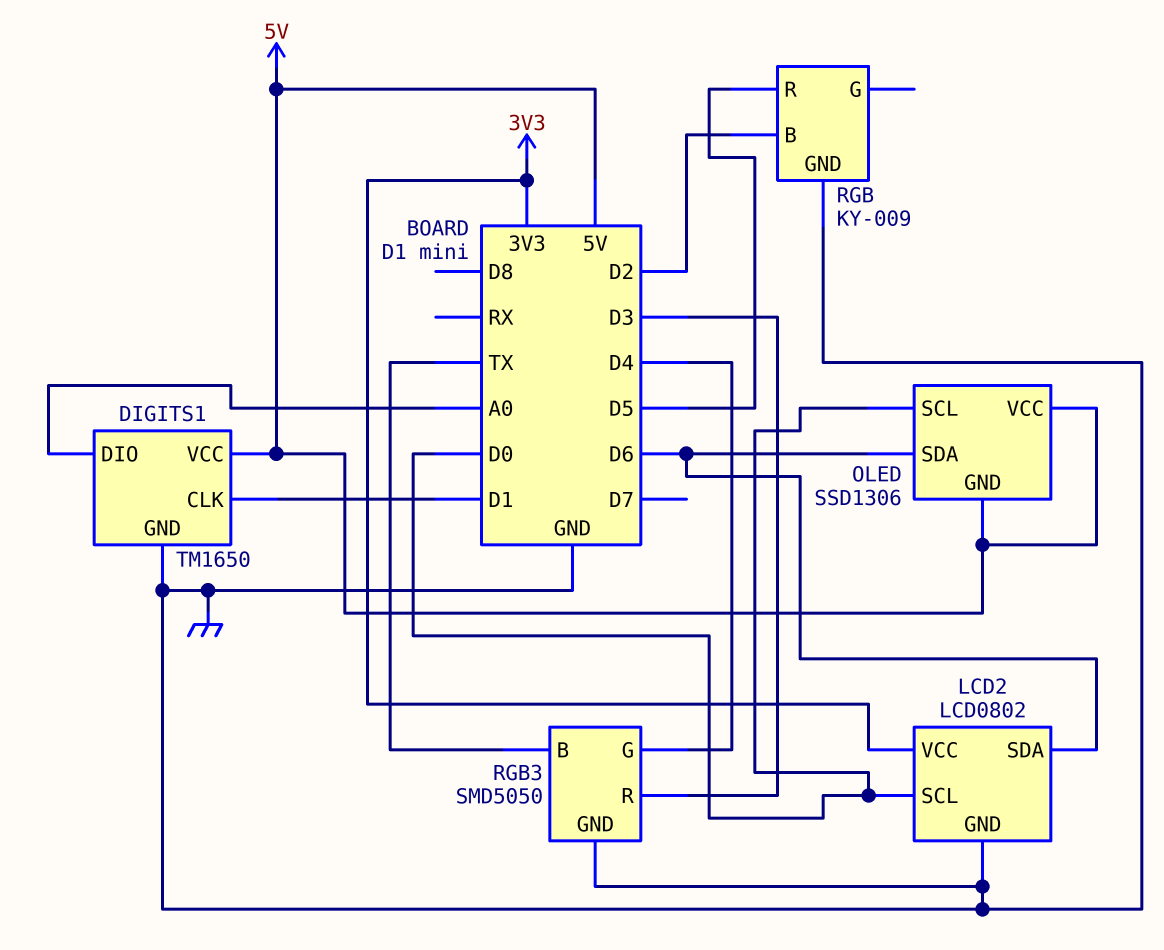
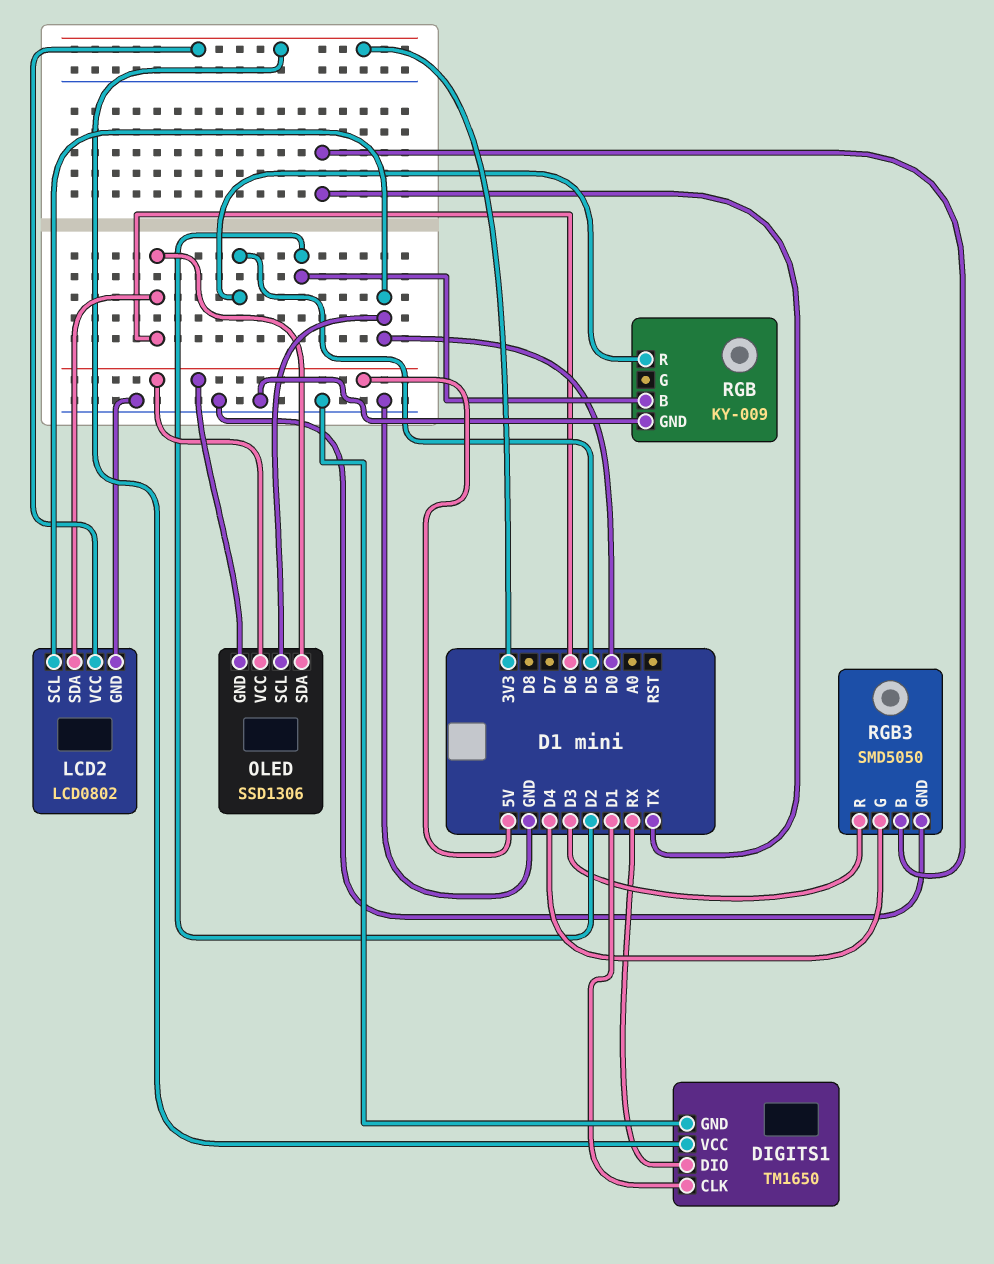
DIGITS1 pin DIO: A0 -> RX
DIGITS1 pin VCC: 5V -> 3V3

